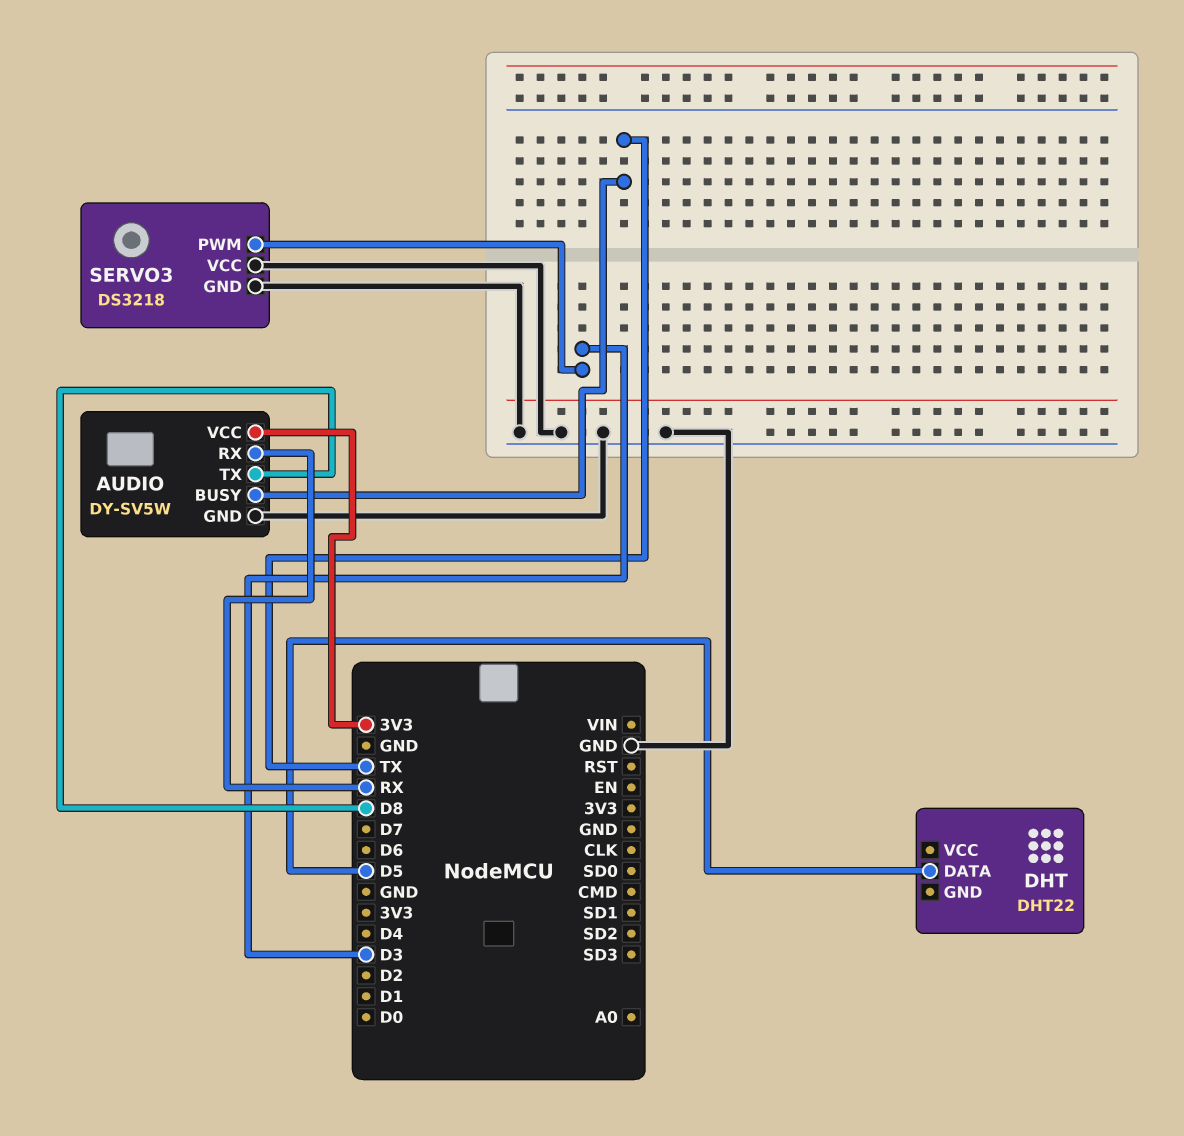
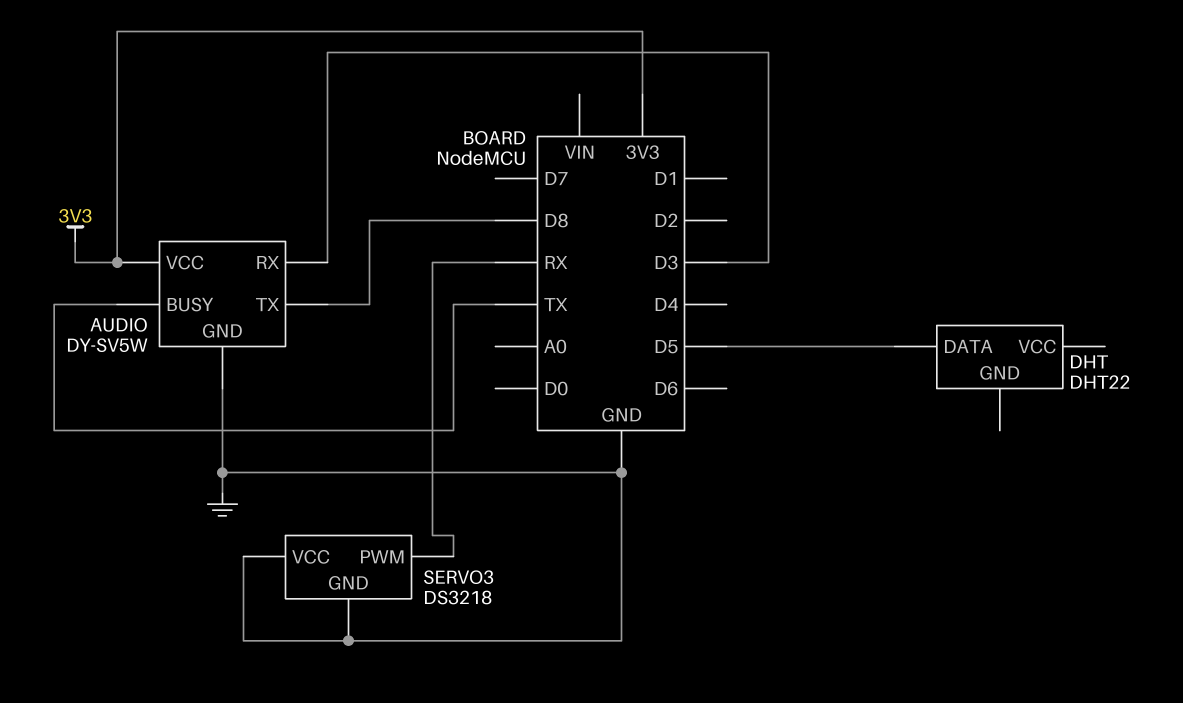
AUDIO pin RX: RX -> D3
SERVO3 pin PWM: D3 -> RX

